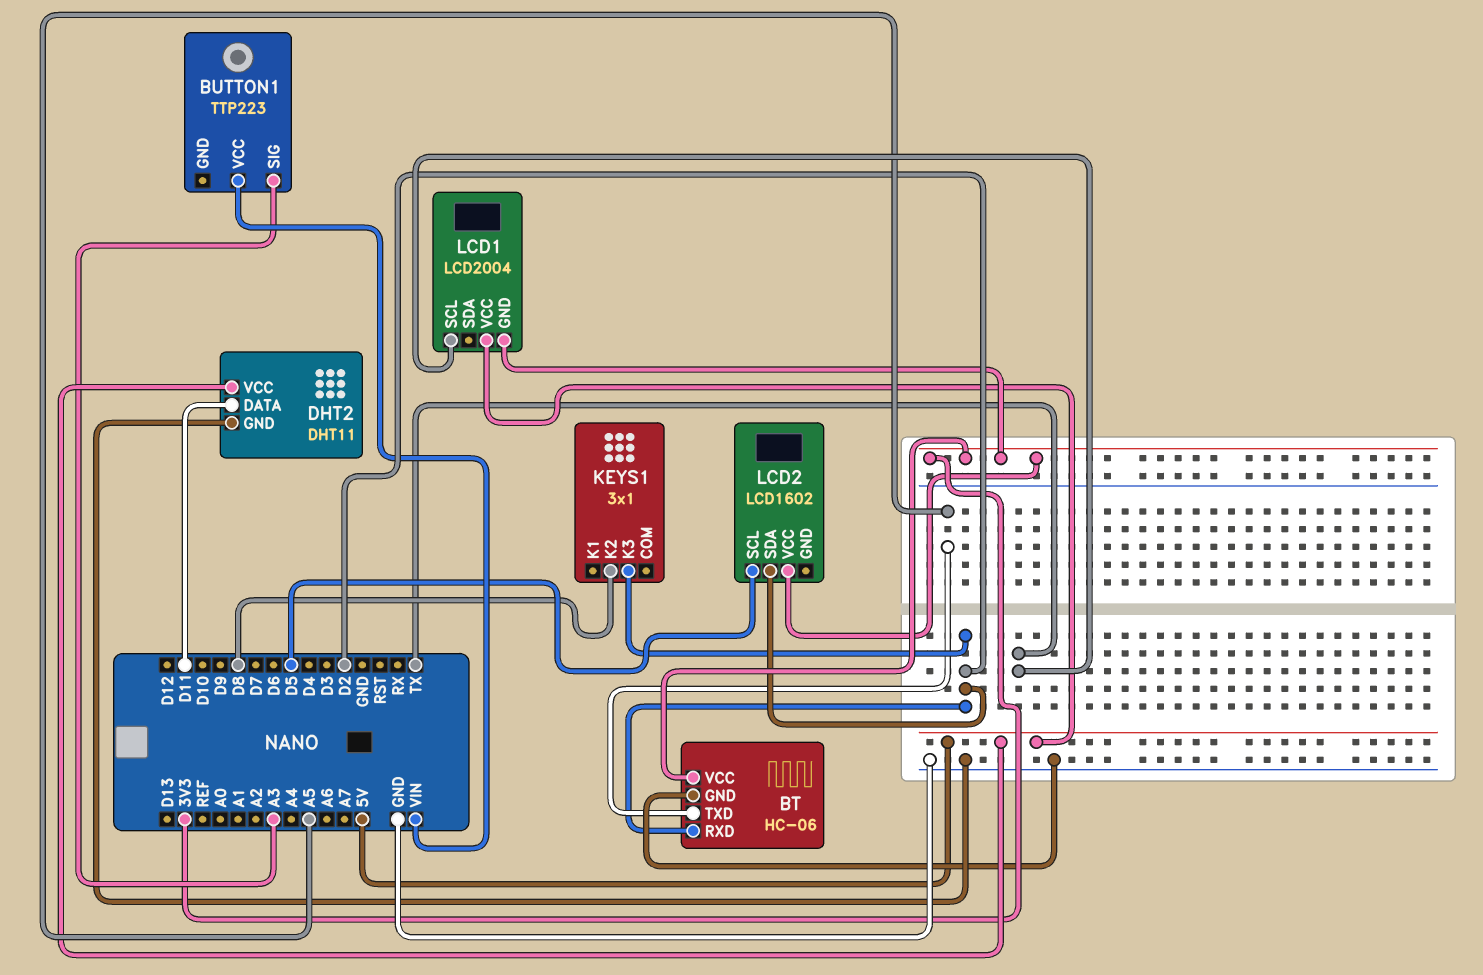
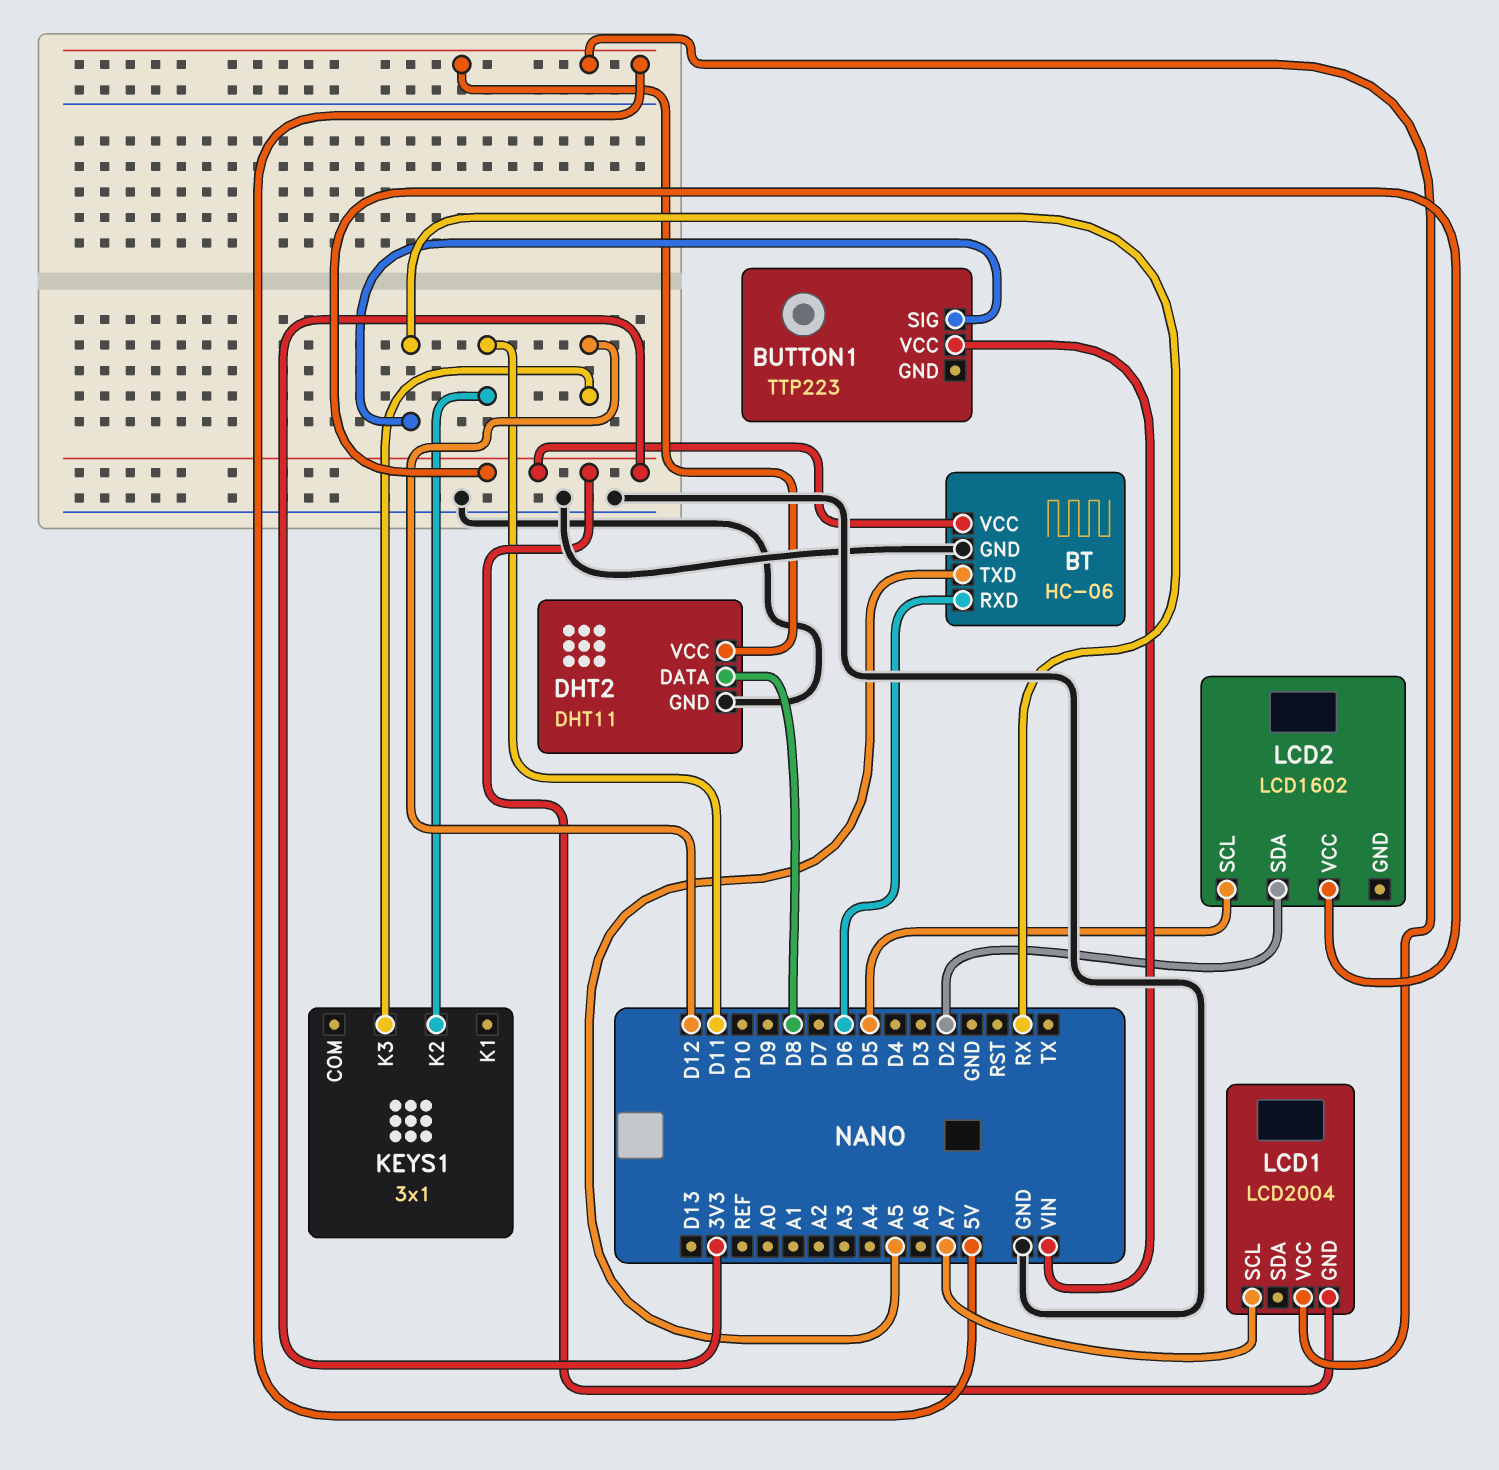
BT pin RXD: D2 -> D6
BUTTON1 pin SIG: A3 -> RX
DHT2 pin DATA: D11 -> D8
KEYS1 pin K2: D8 -> D11
KEYS1 pin K3: D2 -> D12
LCD1 pin SCL: TX -> A7

